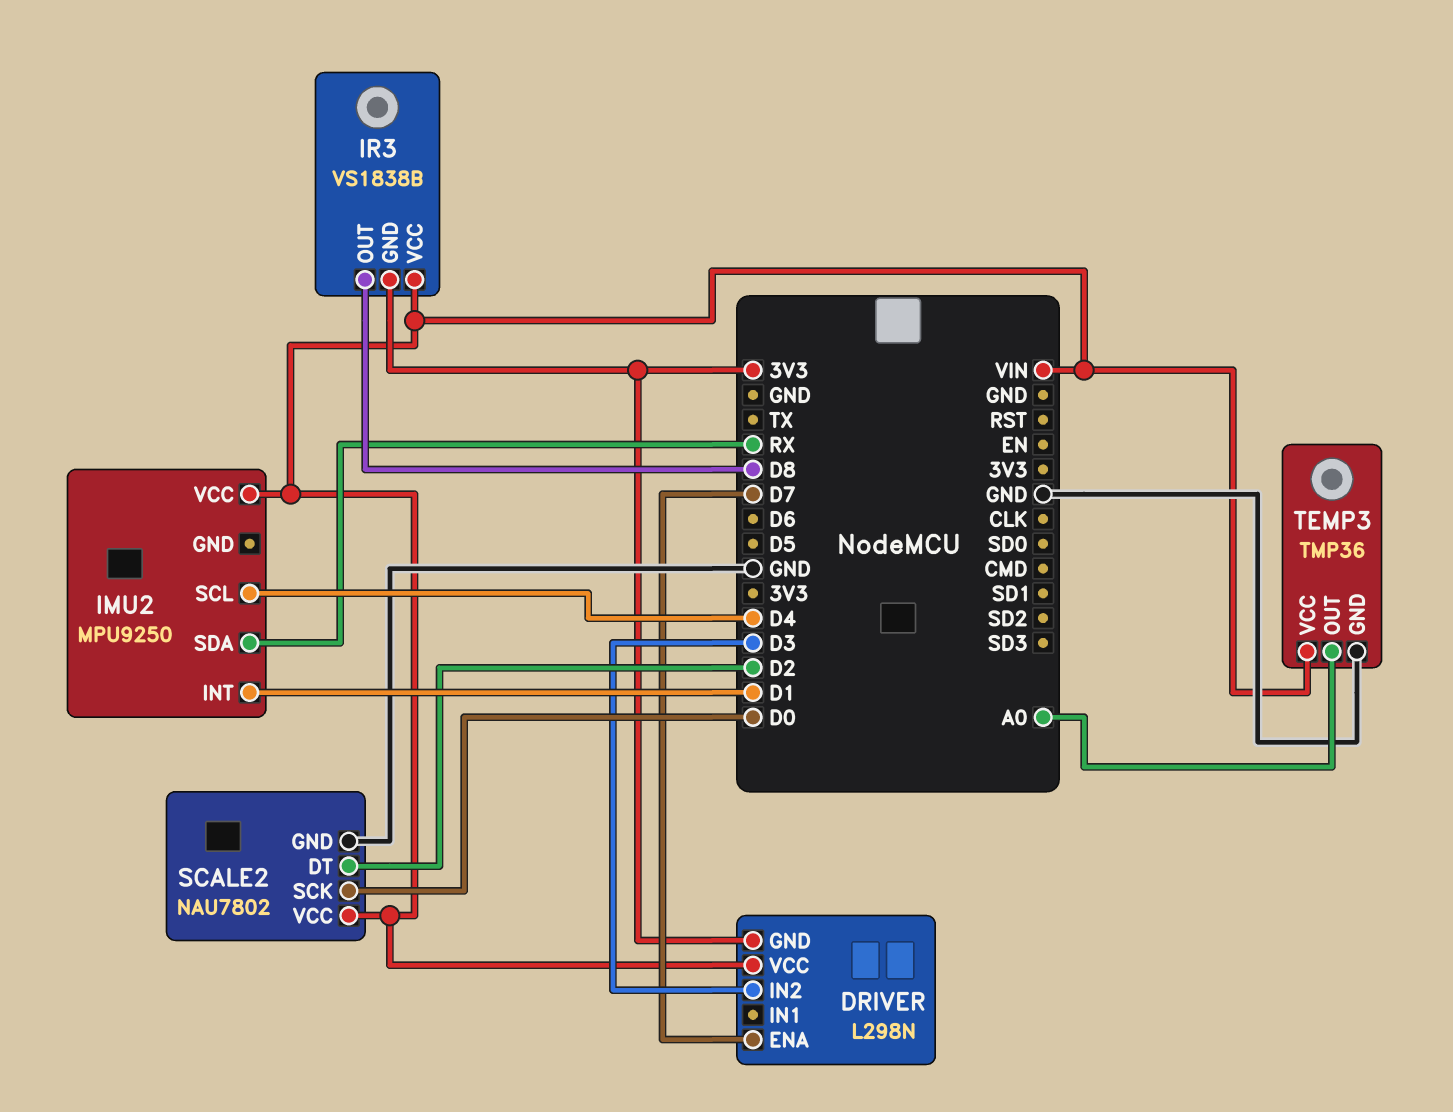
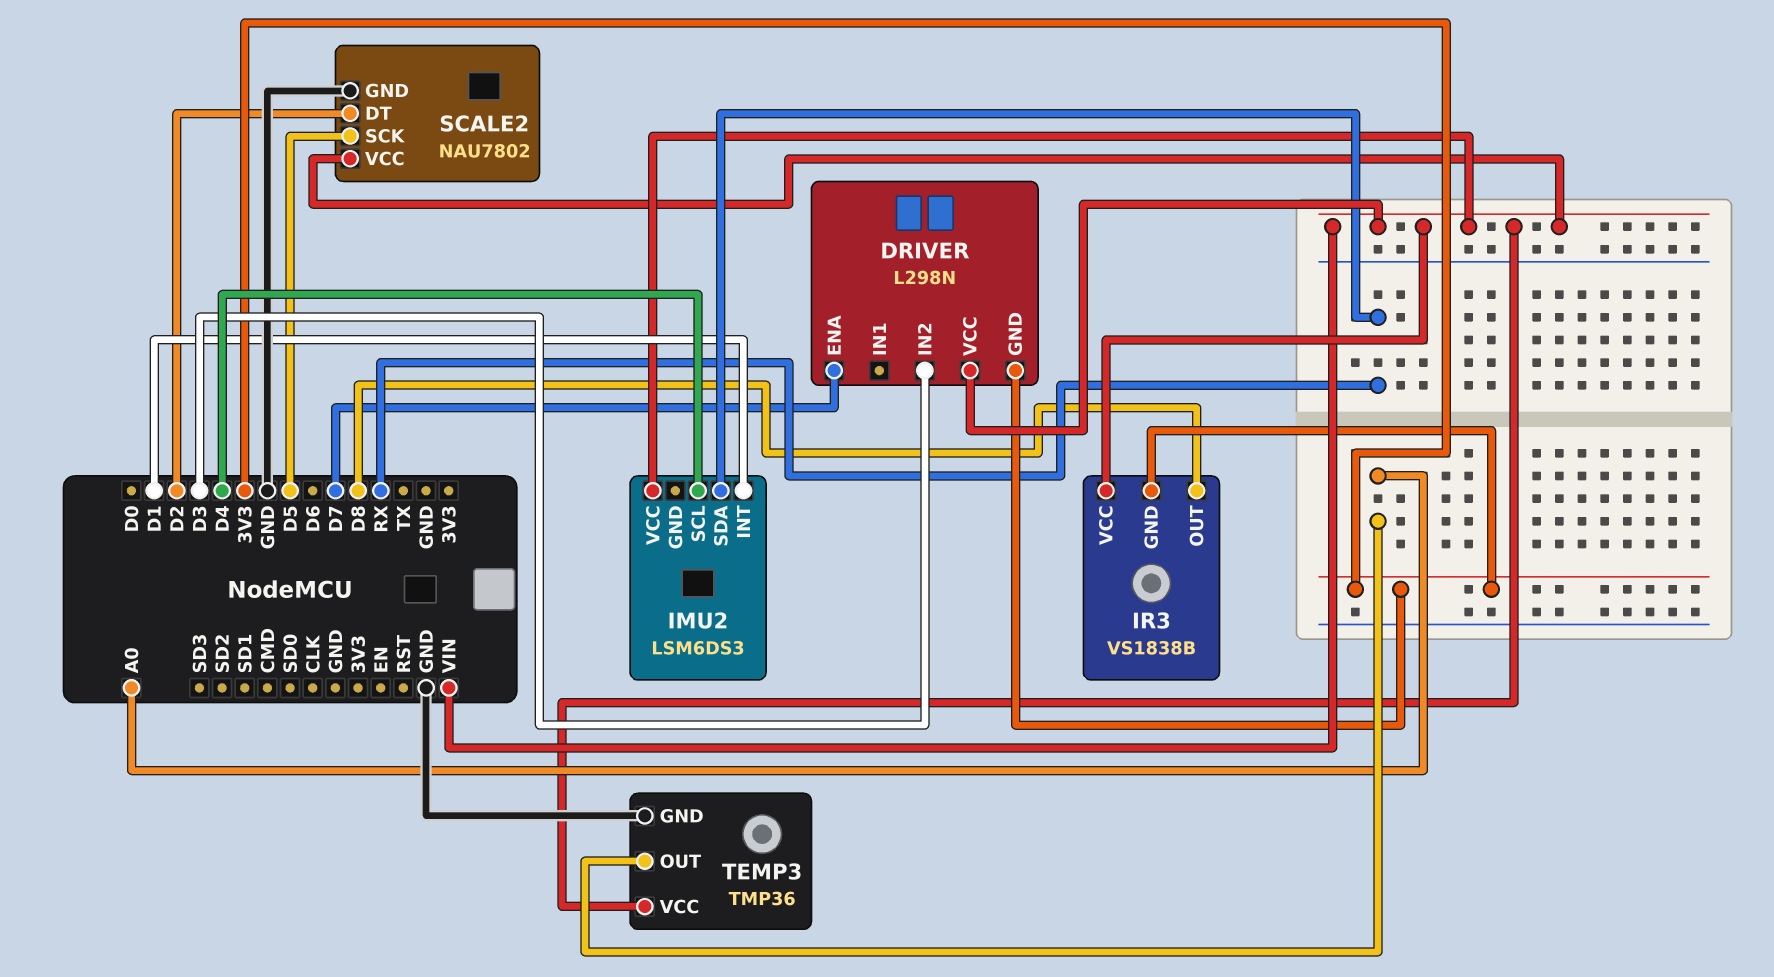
IMU2: MPU9250 -> LSM6DS3
SCALE2 pin SCK: D0 -> D5

